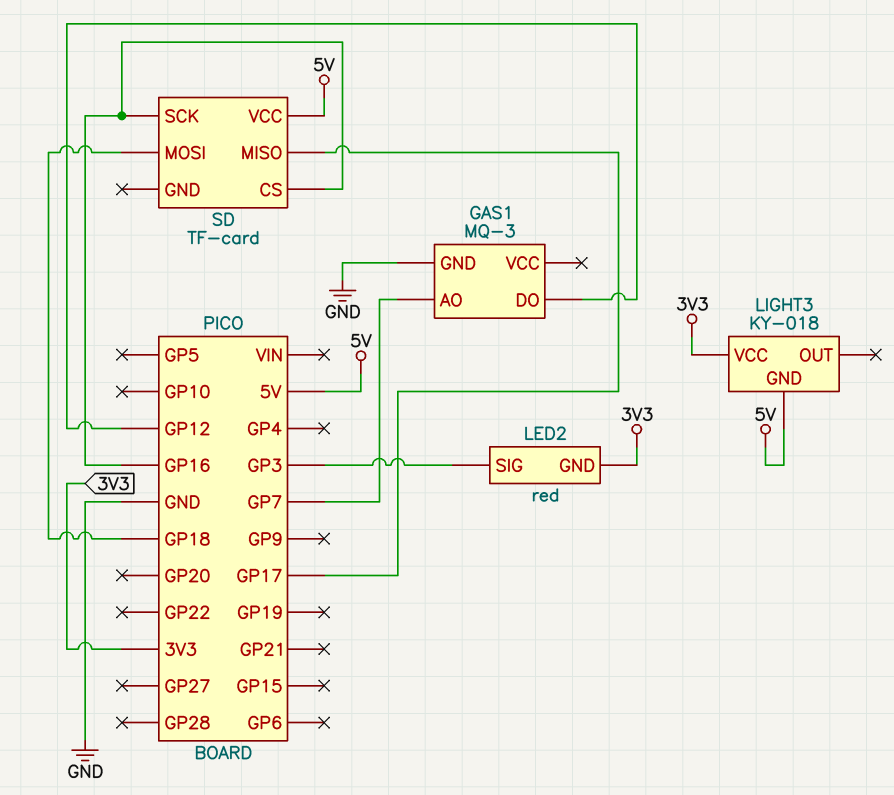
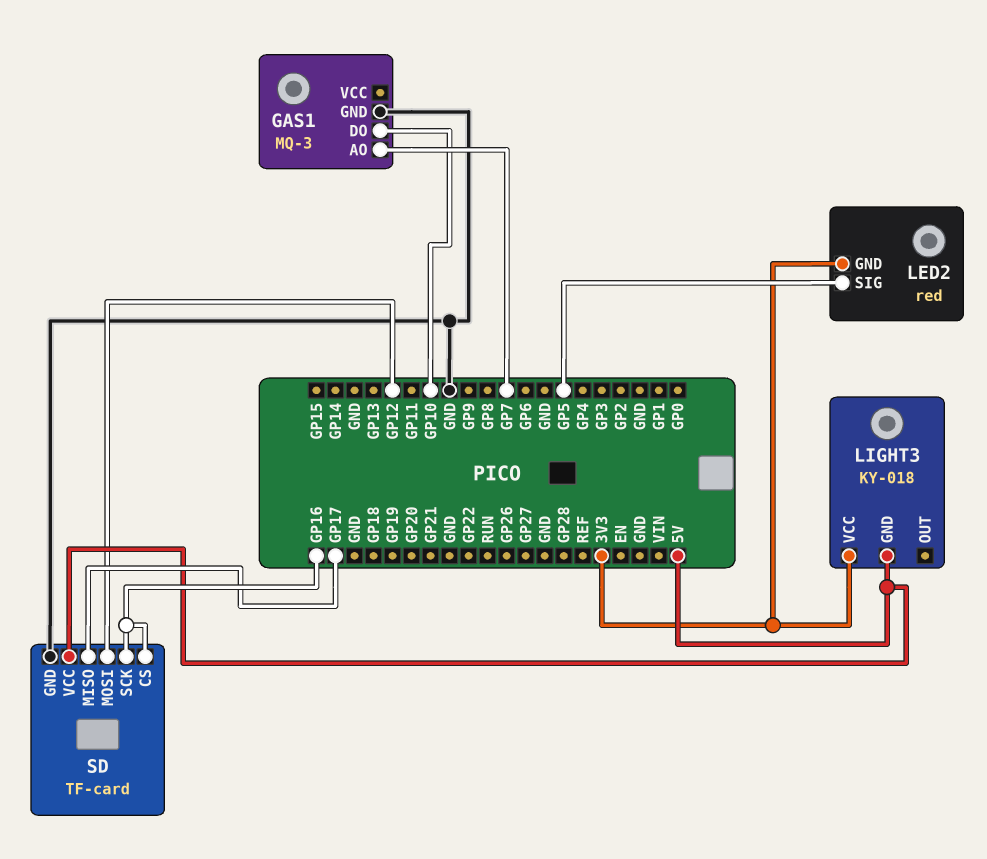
GAS1 pin DO: GP12 -> GP10
LED2 pin SIG: GP3 -> GP5
SD pin GND: none -> GND
SD pin MOSI: GP18 -> GP12

